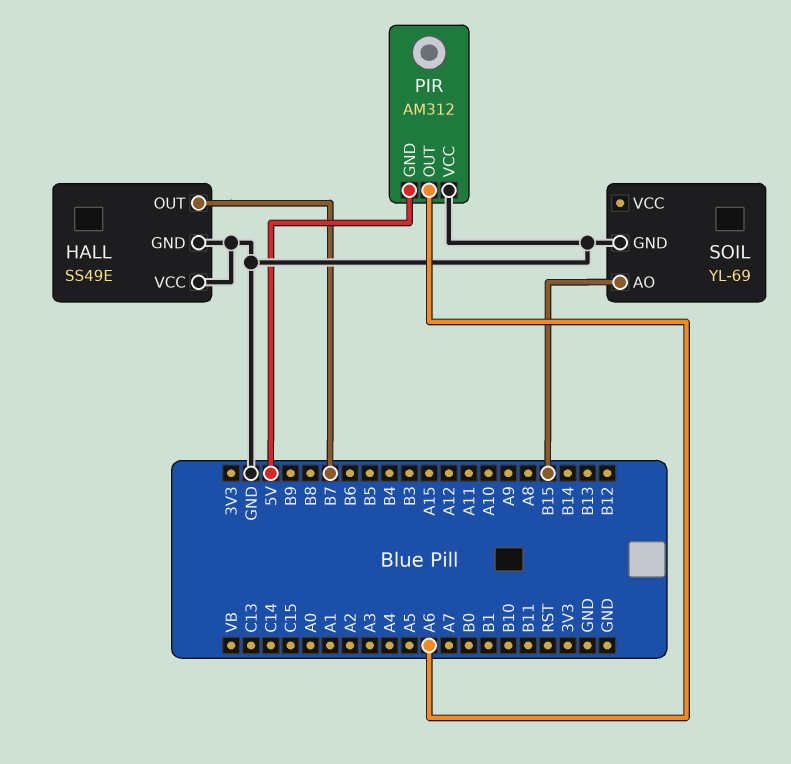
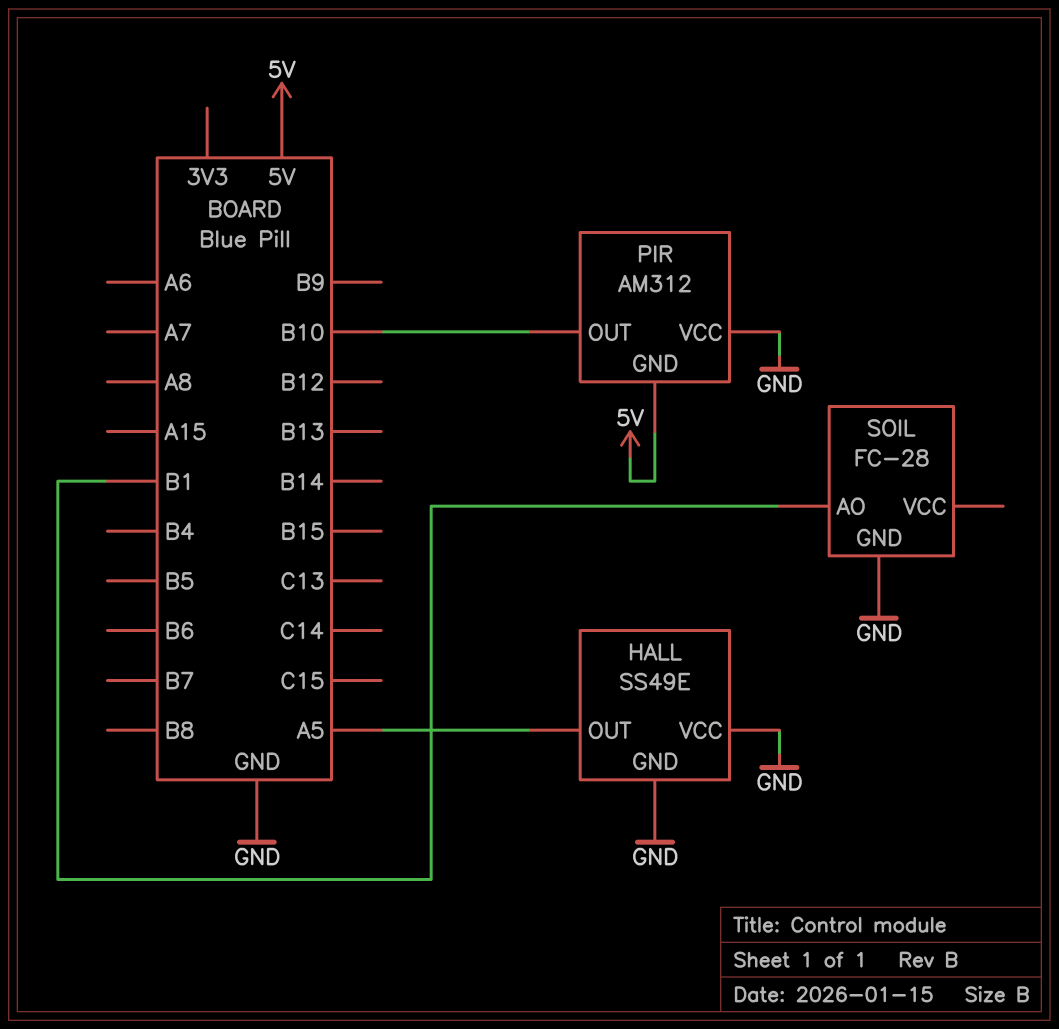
HALL pin OUT: B7 -> A5
PIR pin OUT: A6 -> B10
SOIL: YL-69 -> FC-28
SOIL pin AO: B15 -> B1

